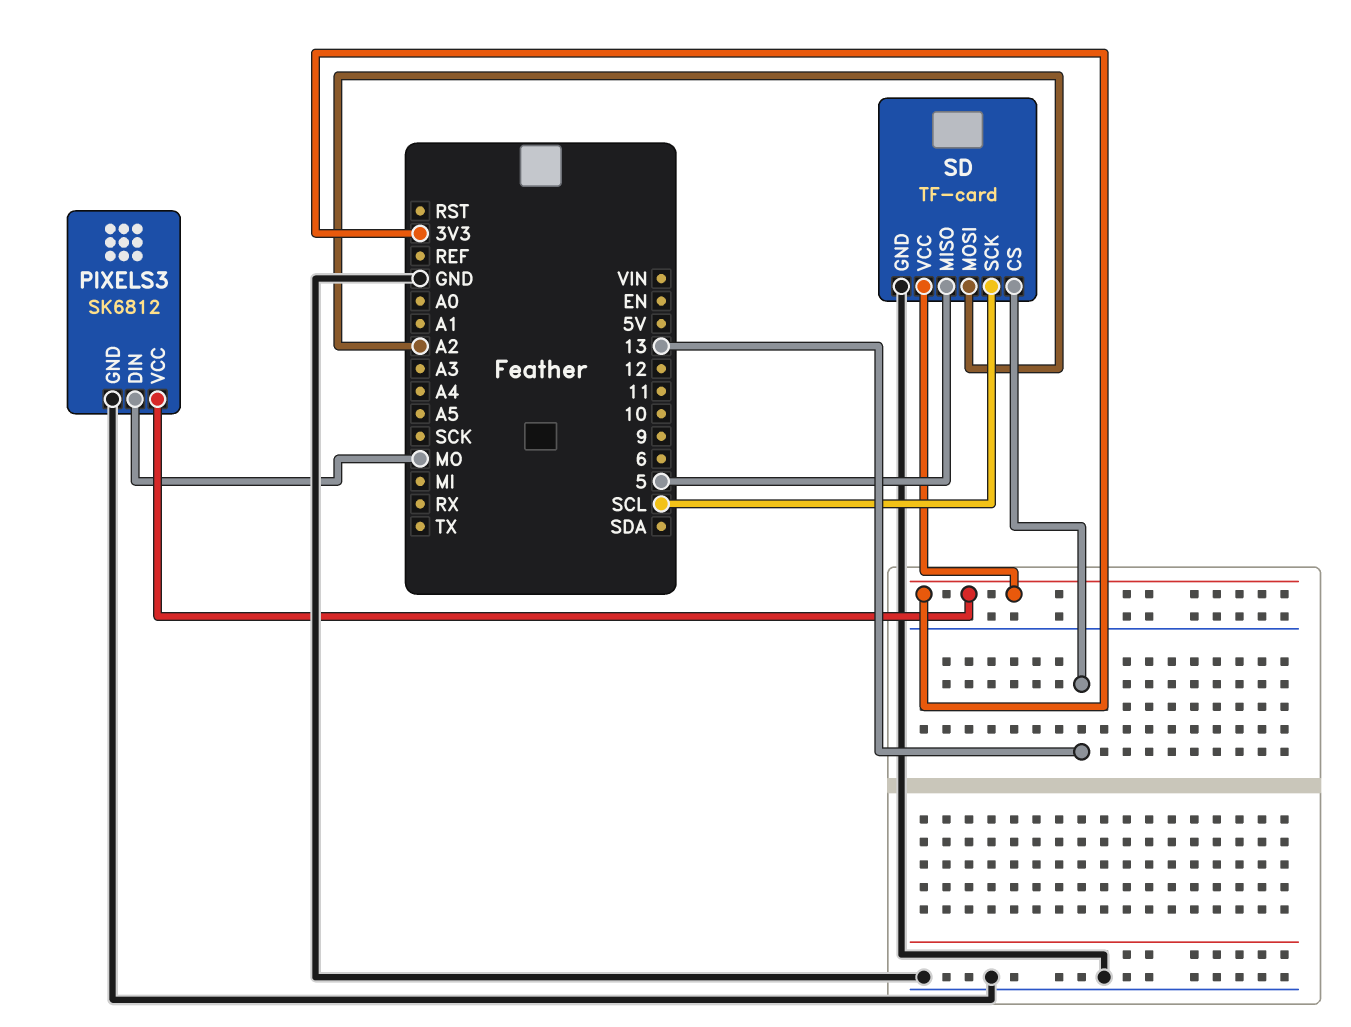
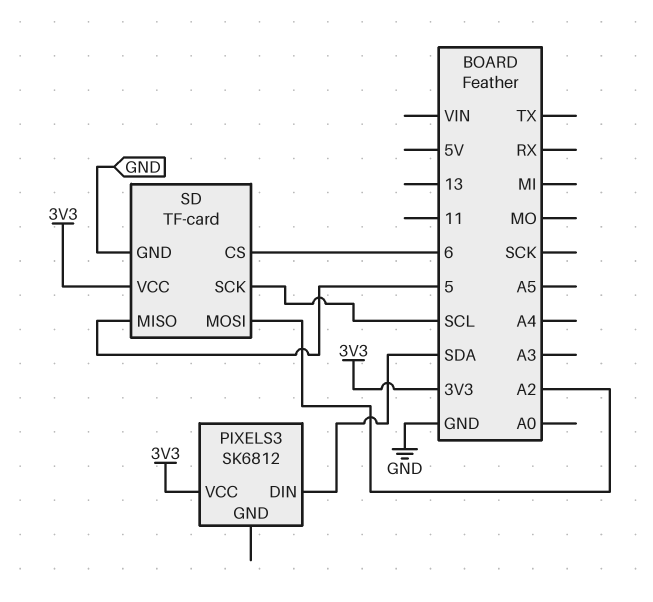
PIXELS3 pin DIN: MO -> SDA
PIXELS3 pin GND: GND -> none
SD pin CS: 13 -> 6

